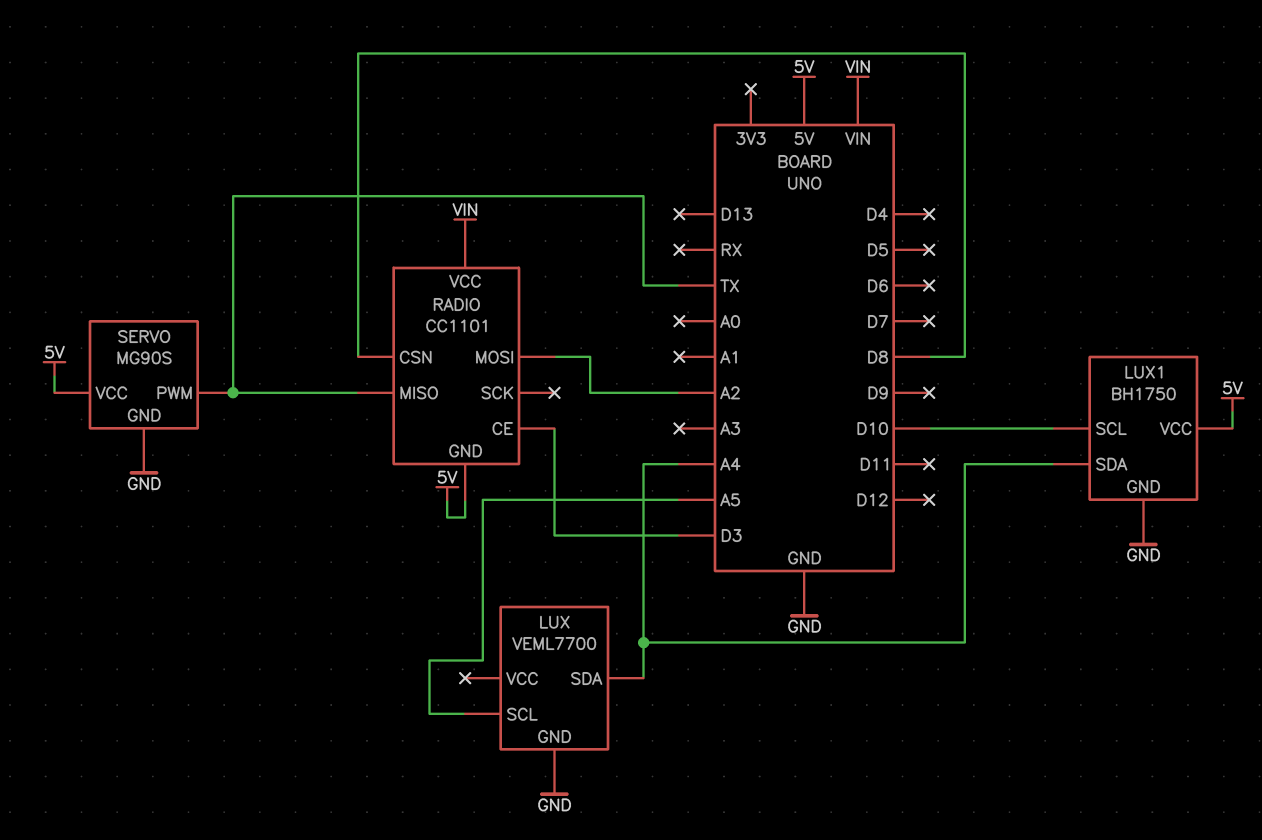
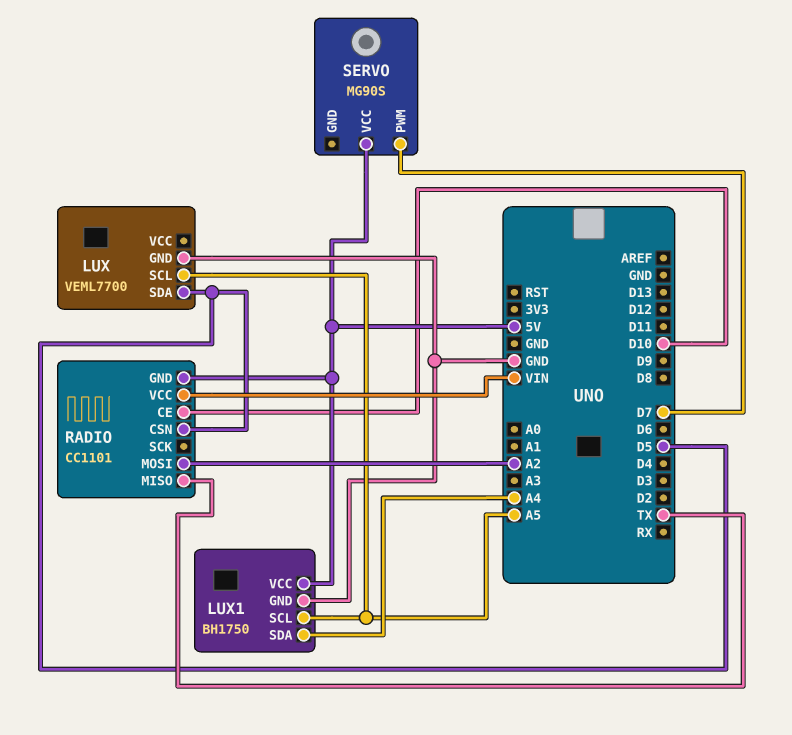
LUX pin SDA: A4 -> D5
LUX1 pin SCL: D10 -> A5
RADIO pin CE: D3 -> D10
RADIO pin CSN: D8 -> D5
SERVO pin GND: GND -> none
SERVO pin PWM: TX -> D7

